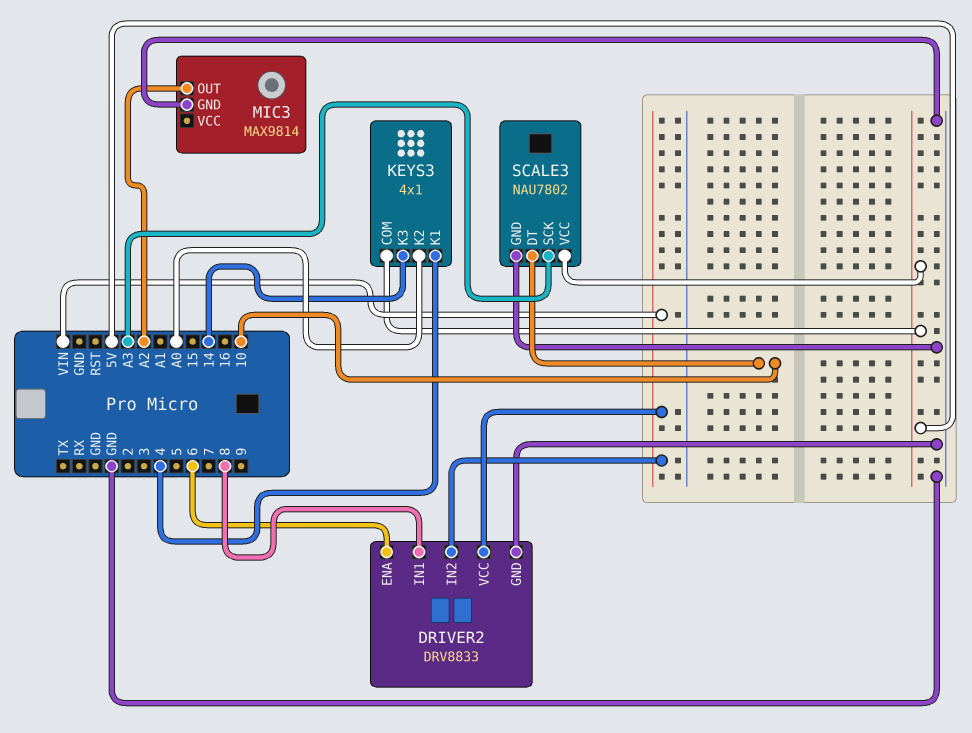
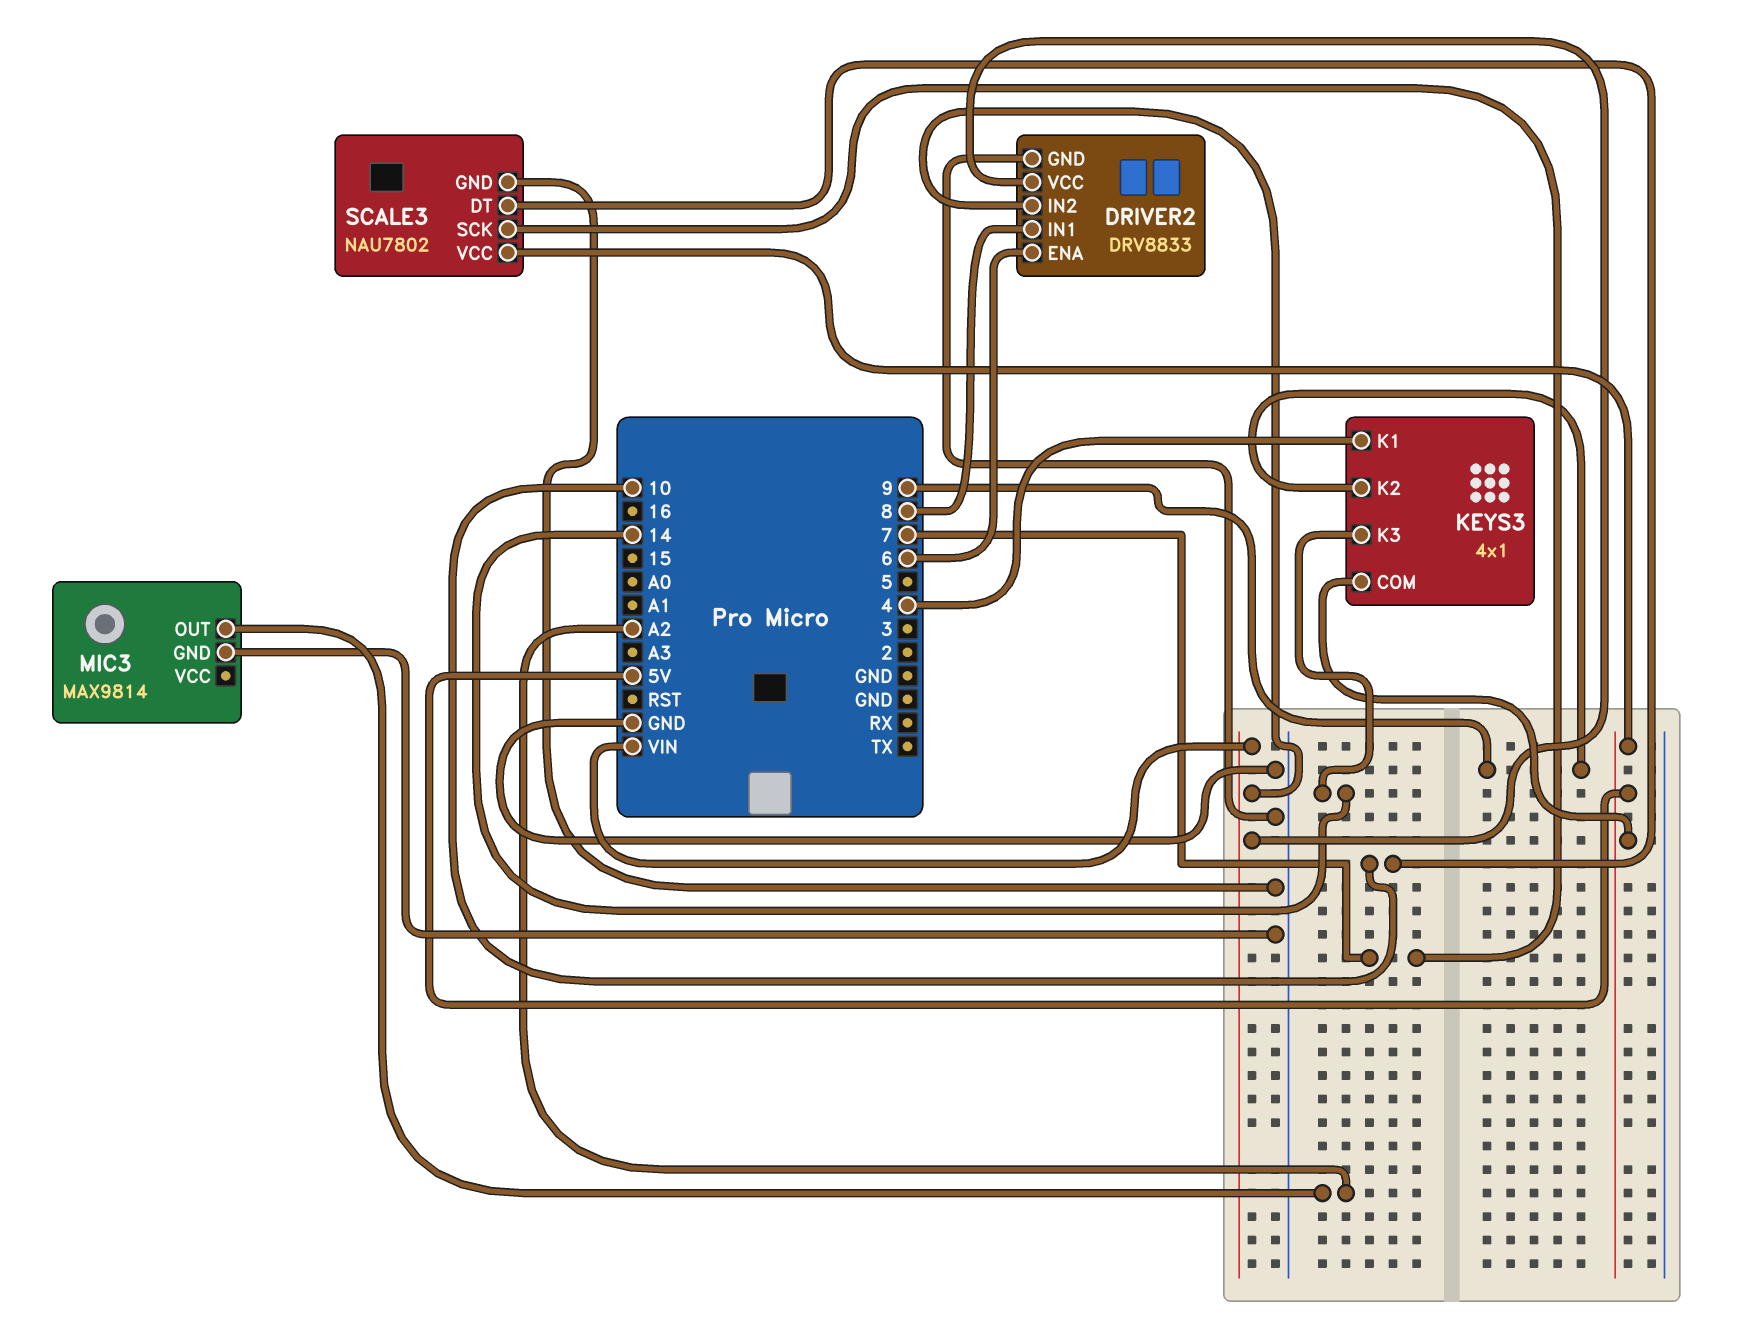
KEYS3 pin K2: A0 -> 9
SCALE3 pin SCK: A3 -> 7

